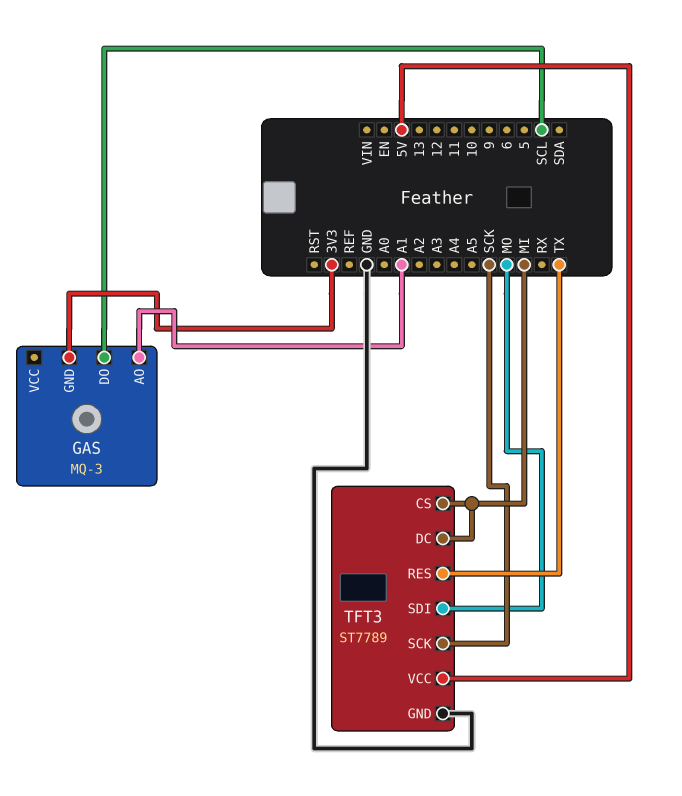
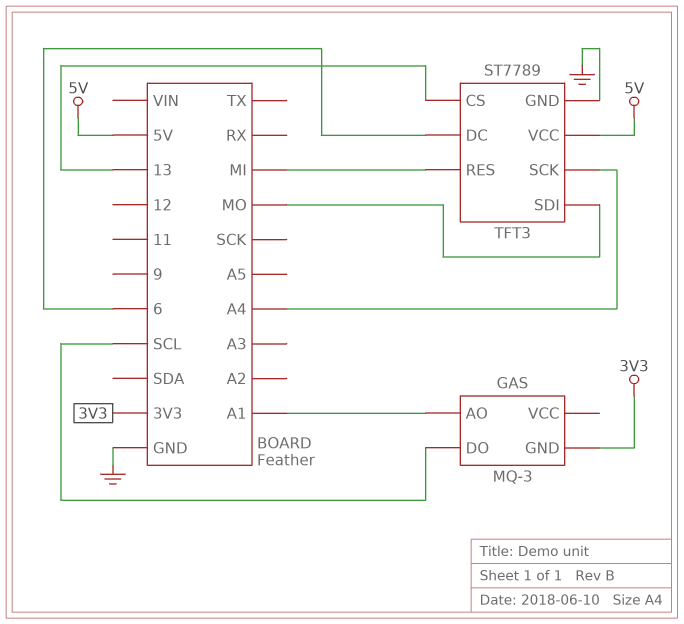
TFT3 pin CS: MI -> 13
TFT3 pin DC: MI -> 6
TFT3 pin RES: TX -> MI
TFT3 pin SCK: SCK -> A4

